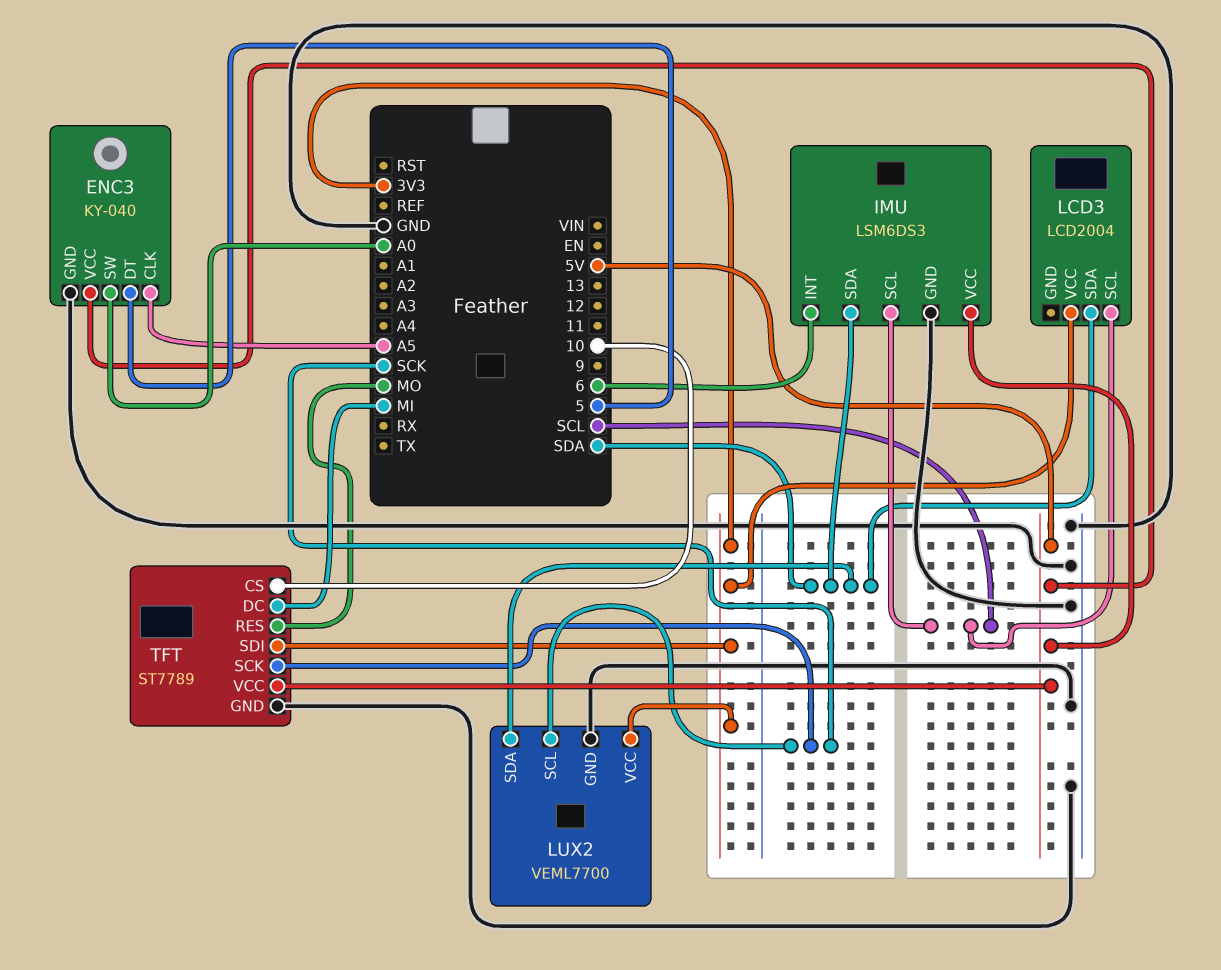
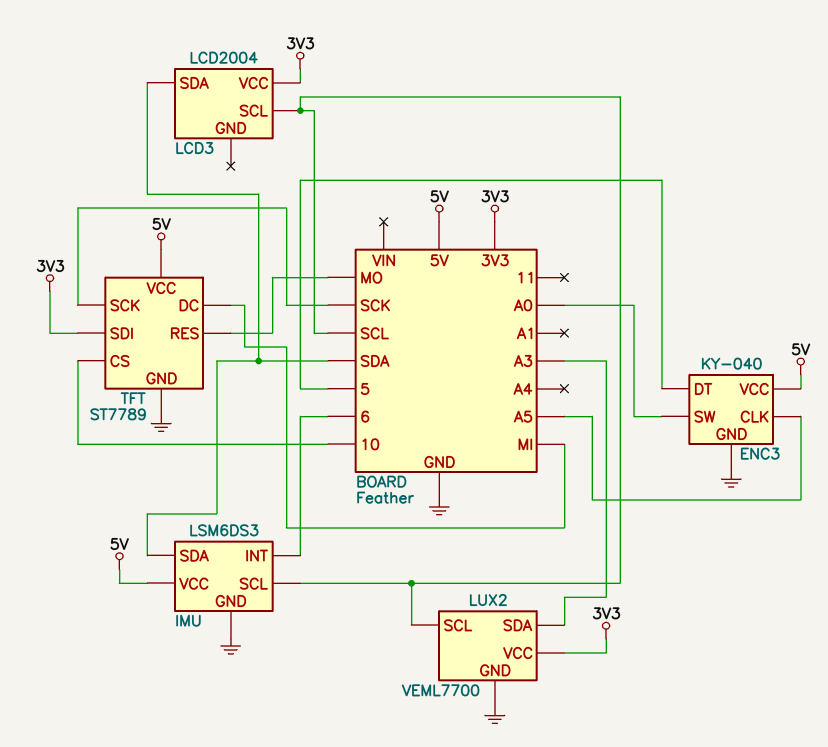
LUX2 pin SCL: SCK -> SCL
LUX2 pin SDA: SDA -> A3

